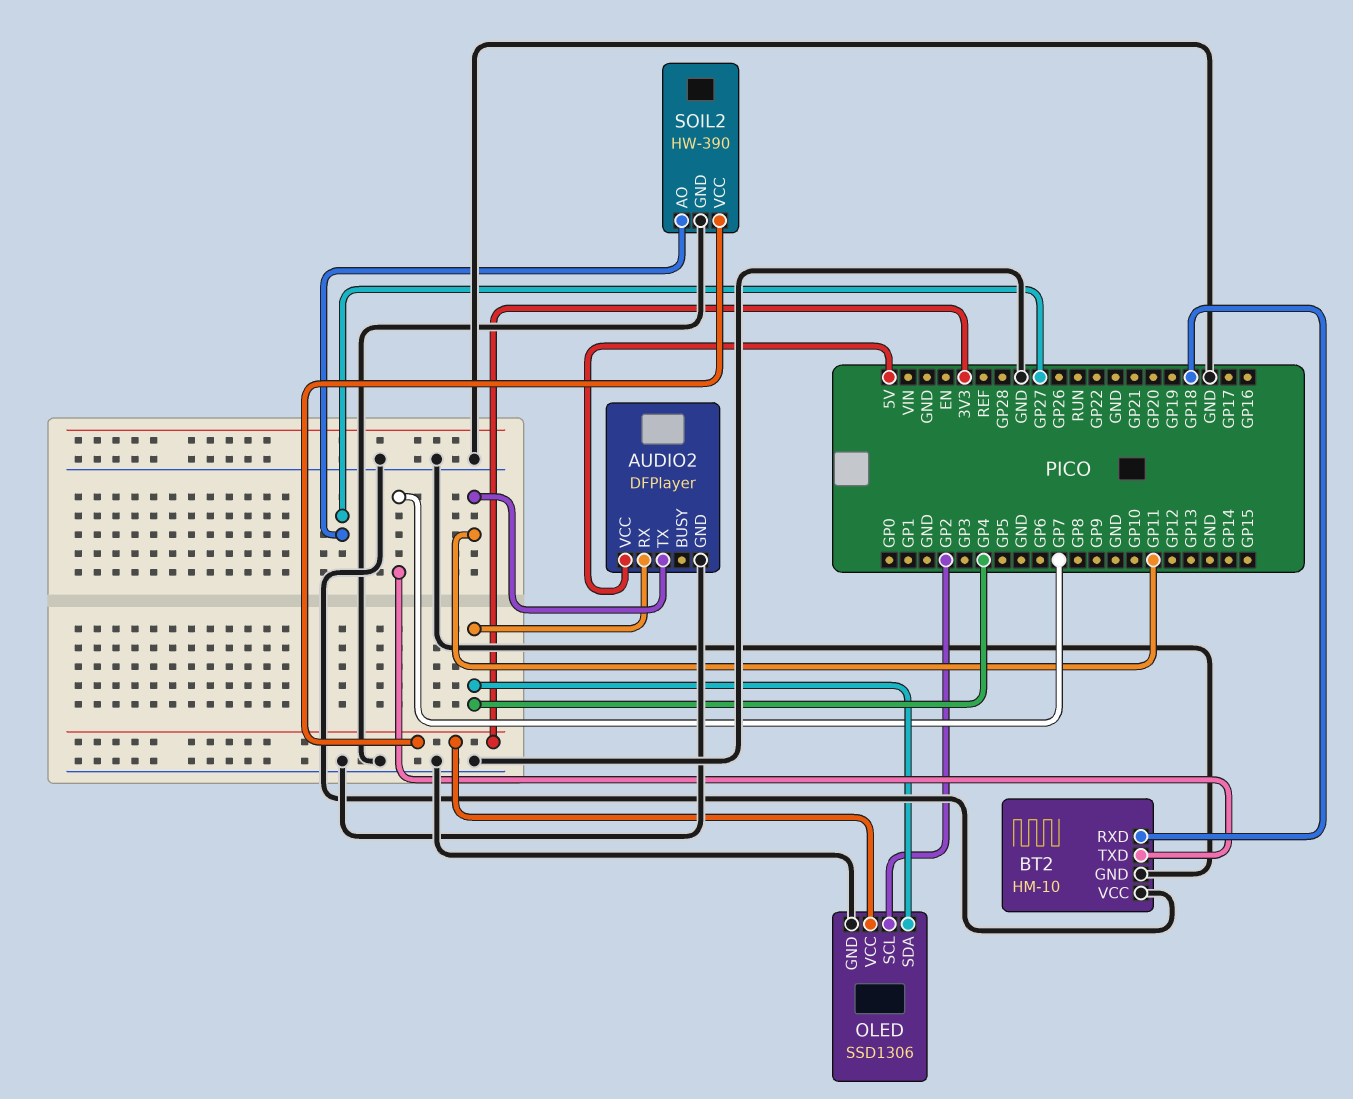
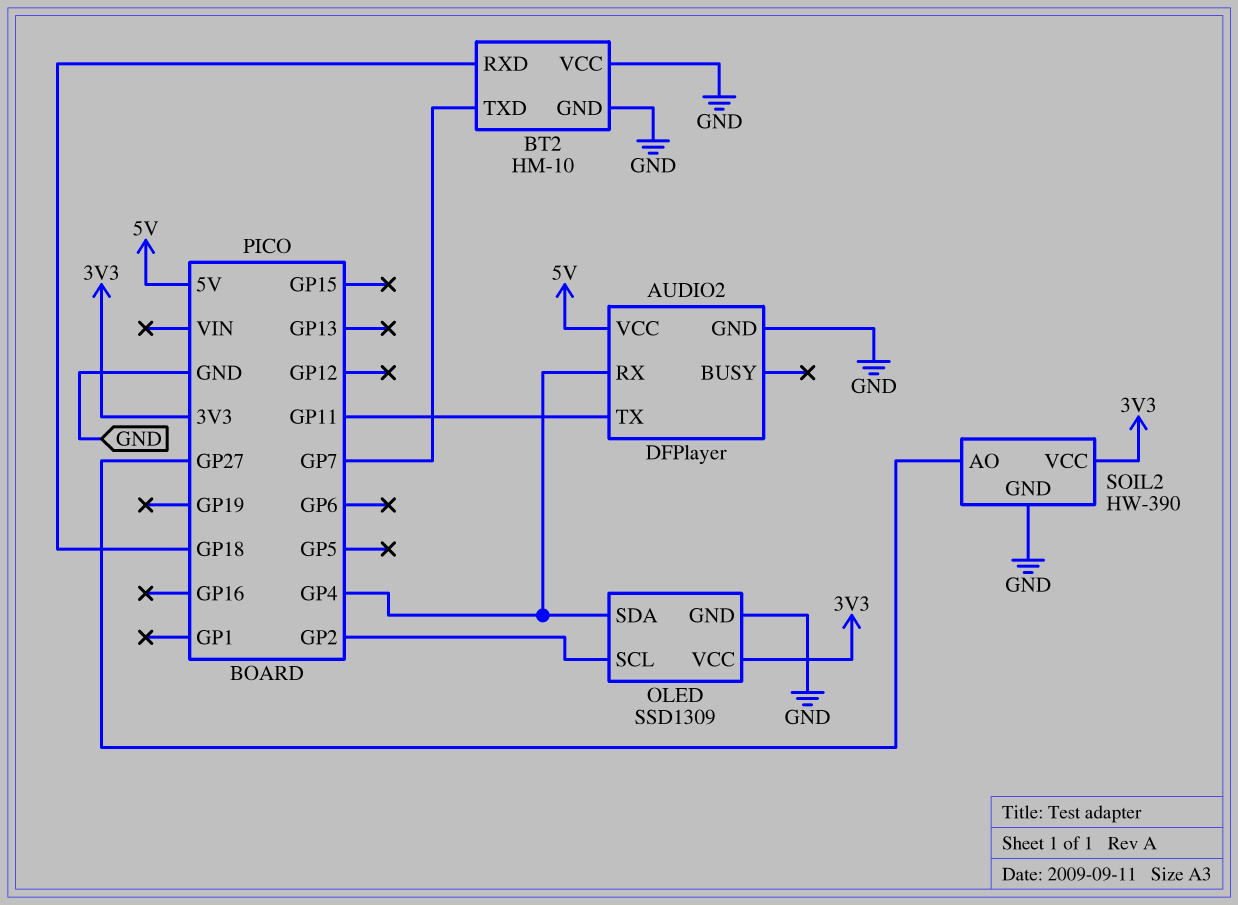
OLED: SSD1306 -> SSD1309

